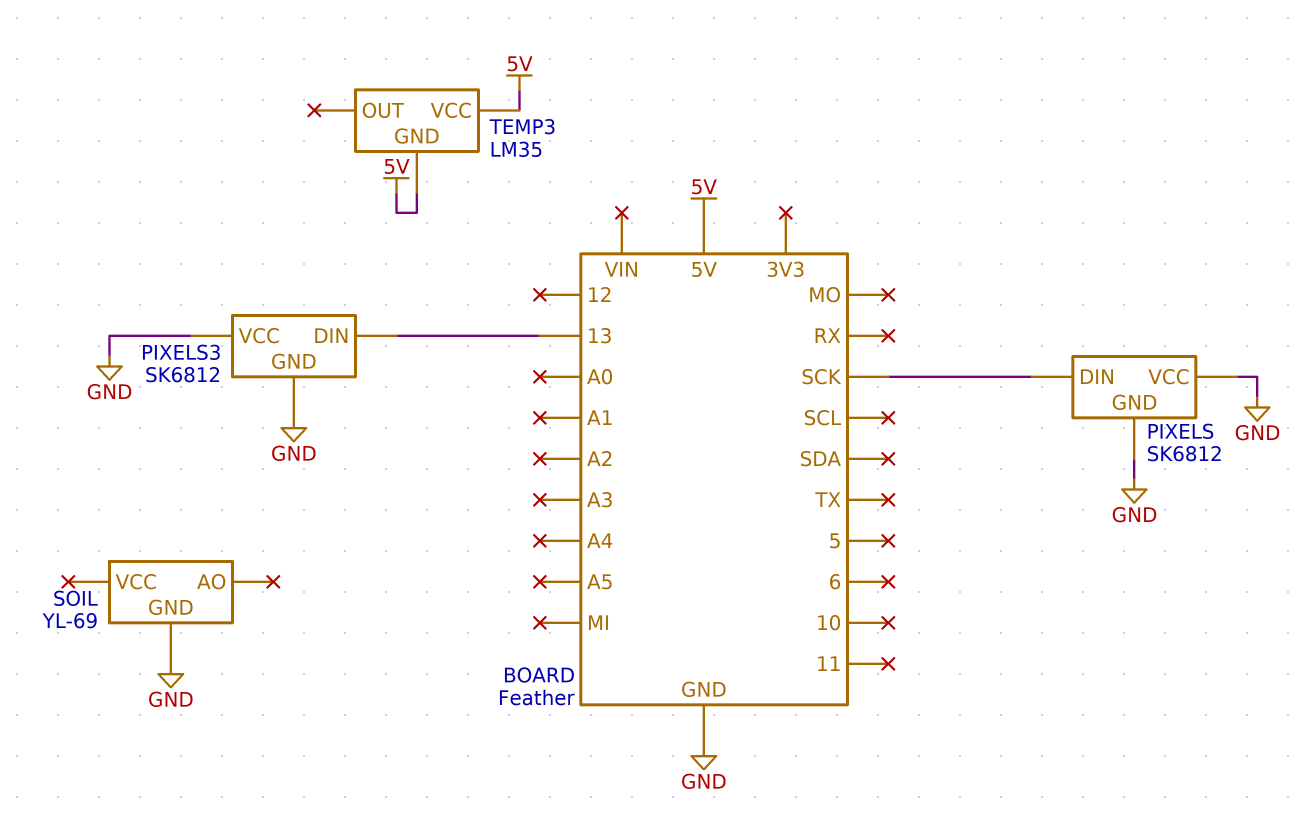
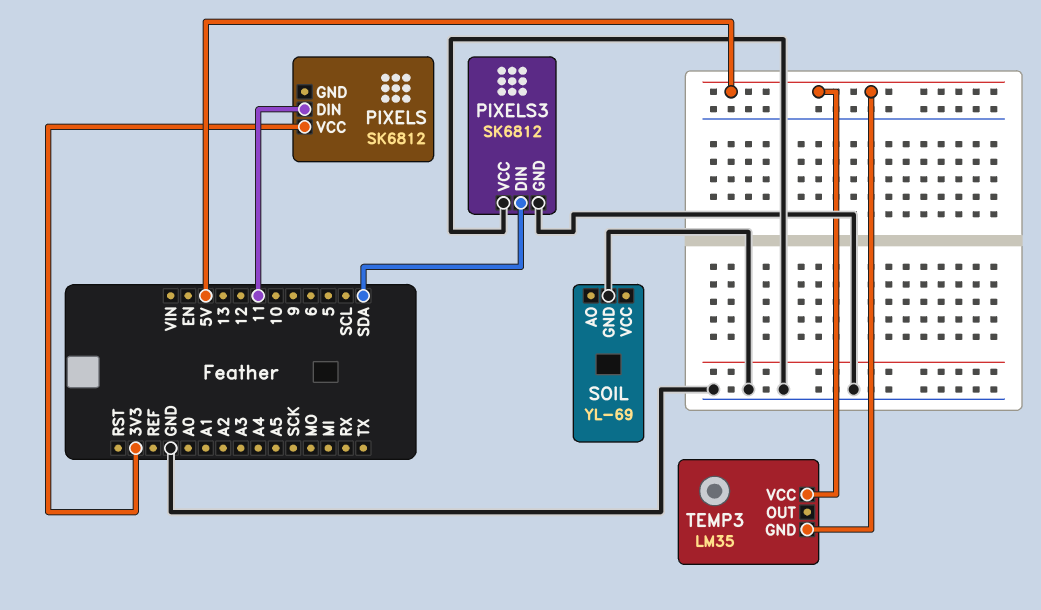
PIXELS pin DIN: SCK -> 11
PIXELS pin GND: GND -> none
PIXELS pin VCC: GND -> 3V3
PIXELS3 pin DIN: 13 -> SDA

